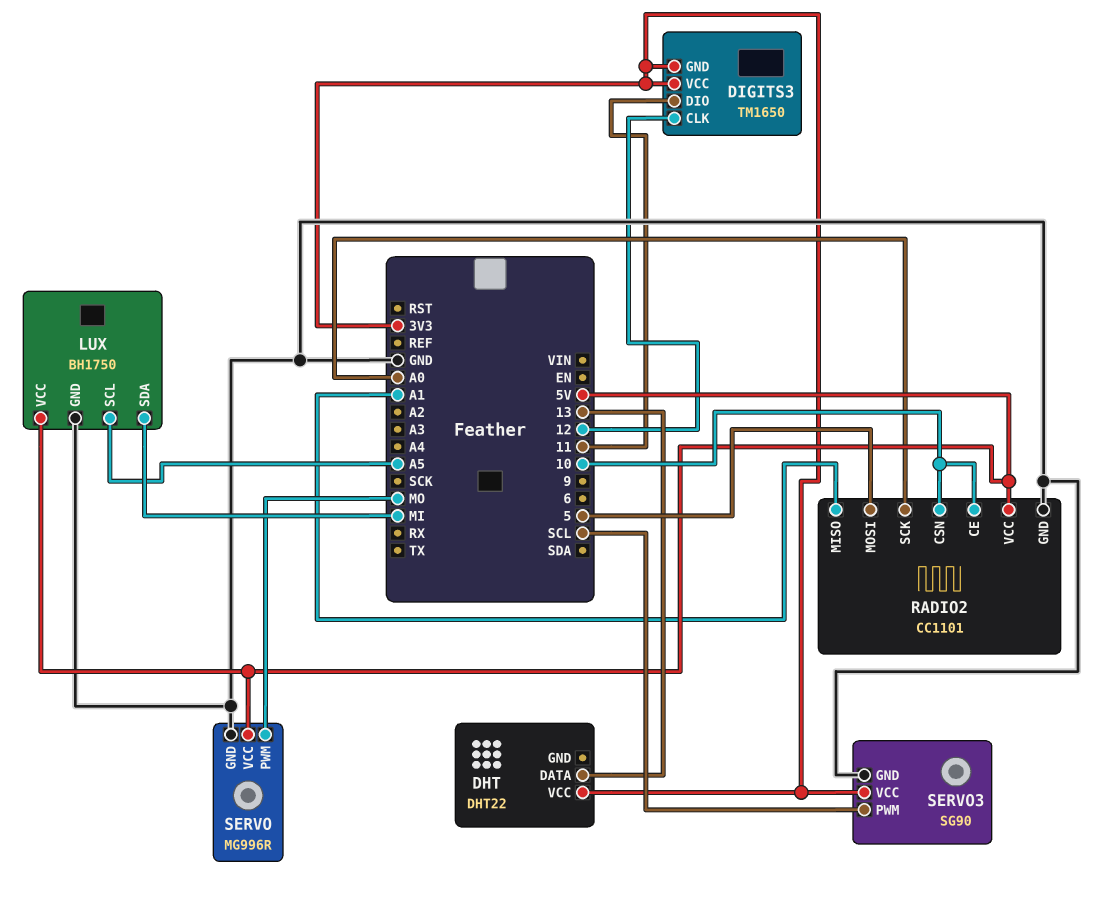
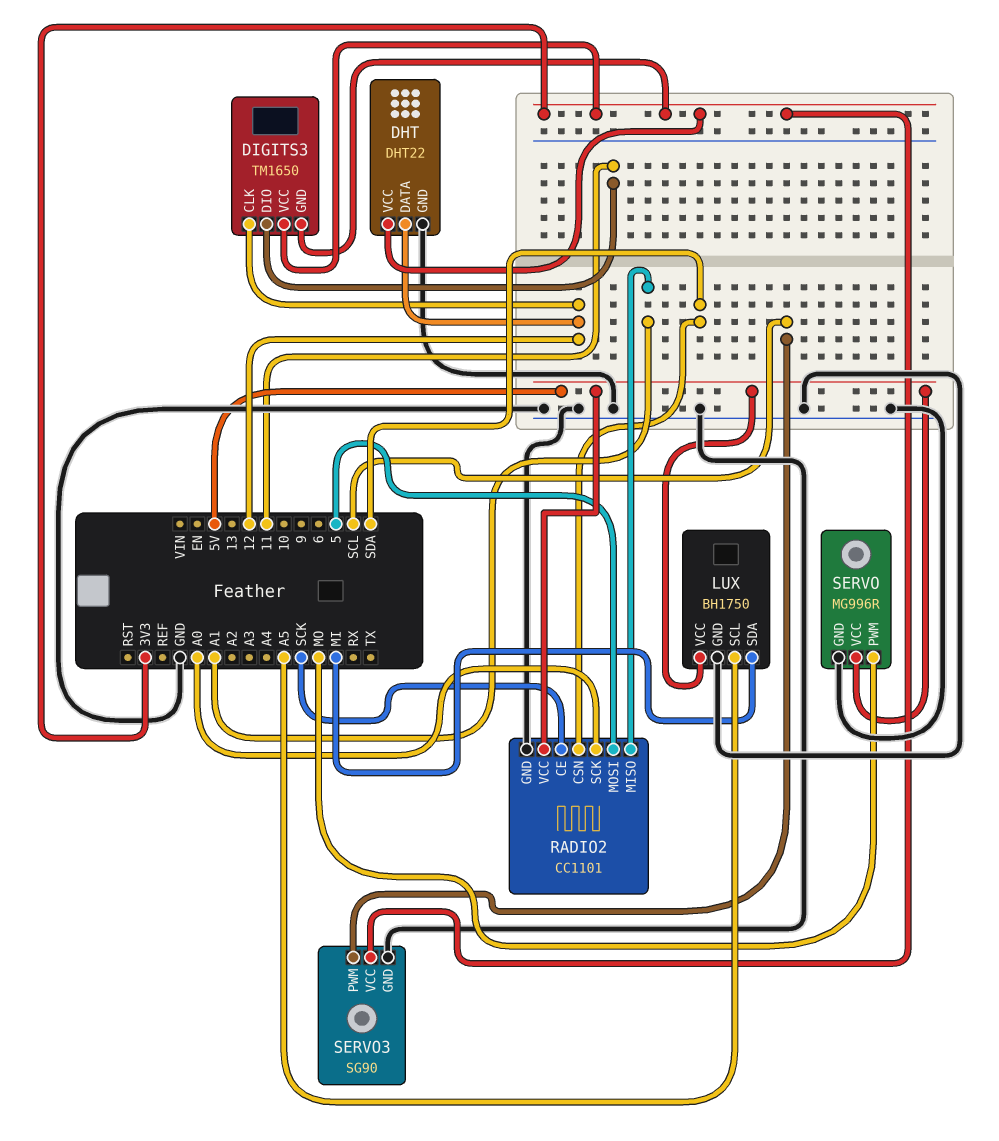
DHT pin DATA: 13 -> 12
DHT pin GND: none -> GND
RADIO2 pin CE: 10 -> SCK
RADIO2 pin CSN: 10 -> SDA

